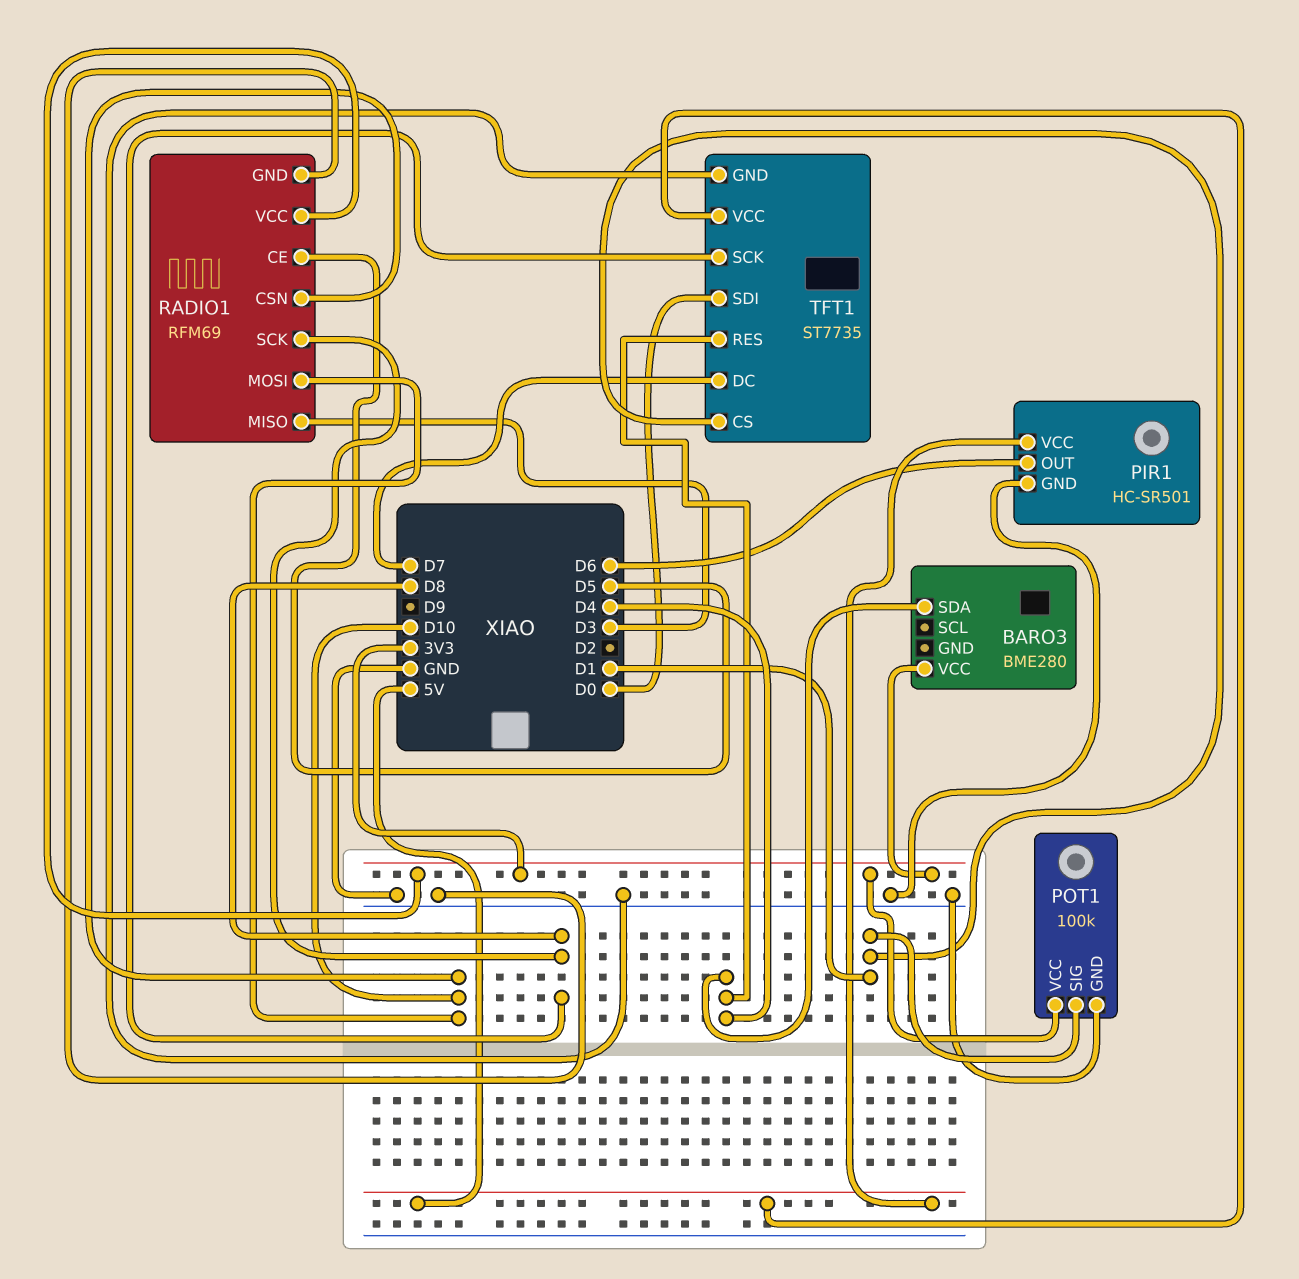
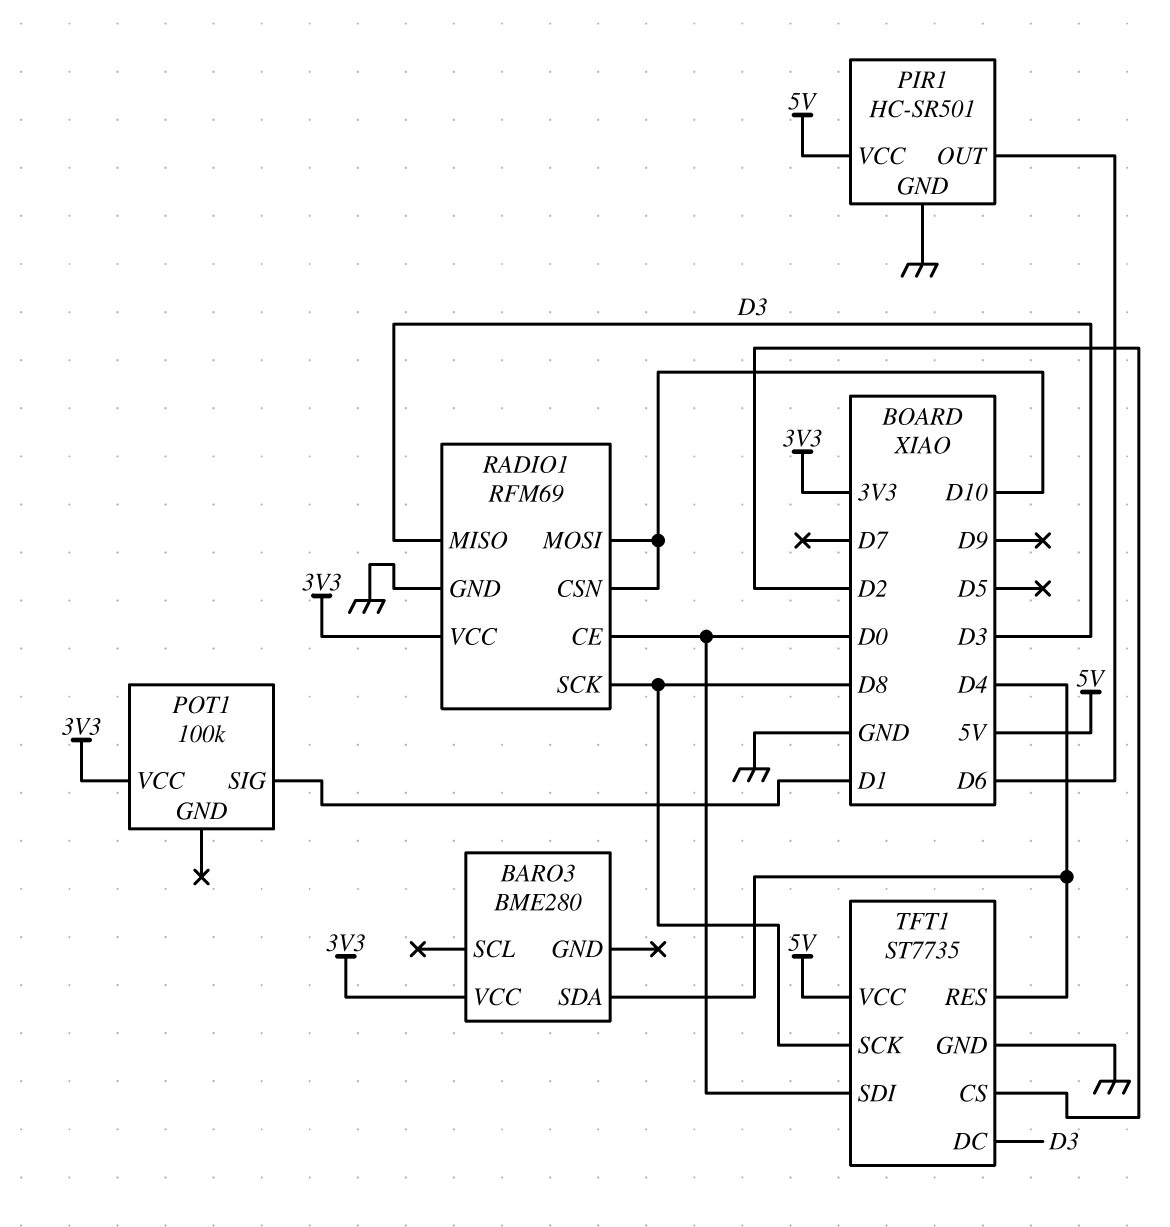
POT1 pin GND: GND -> none
RADIO1 pin CE: D5 -> D0
TFT1 pin CS: D1 -> D2
TFT1 pin DC: D7 -> D3

